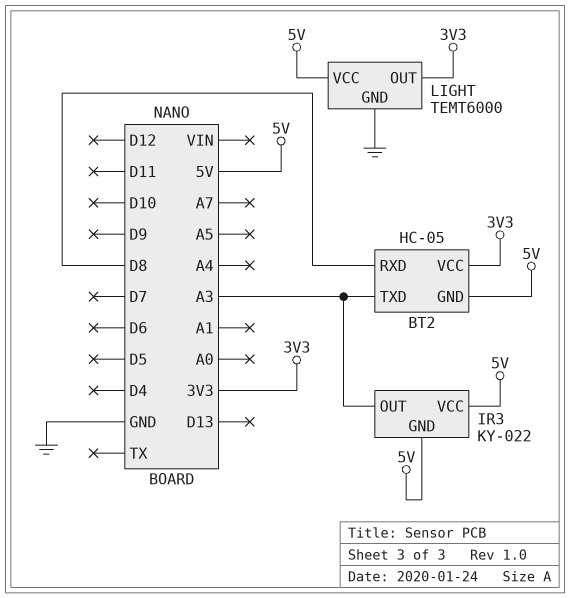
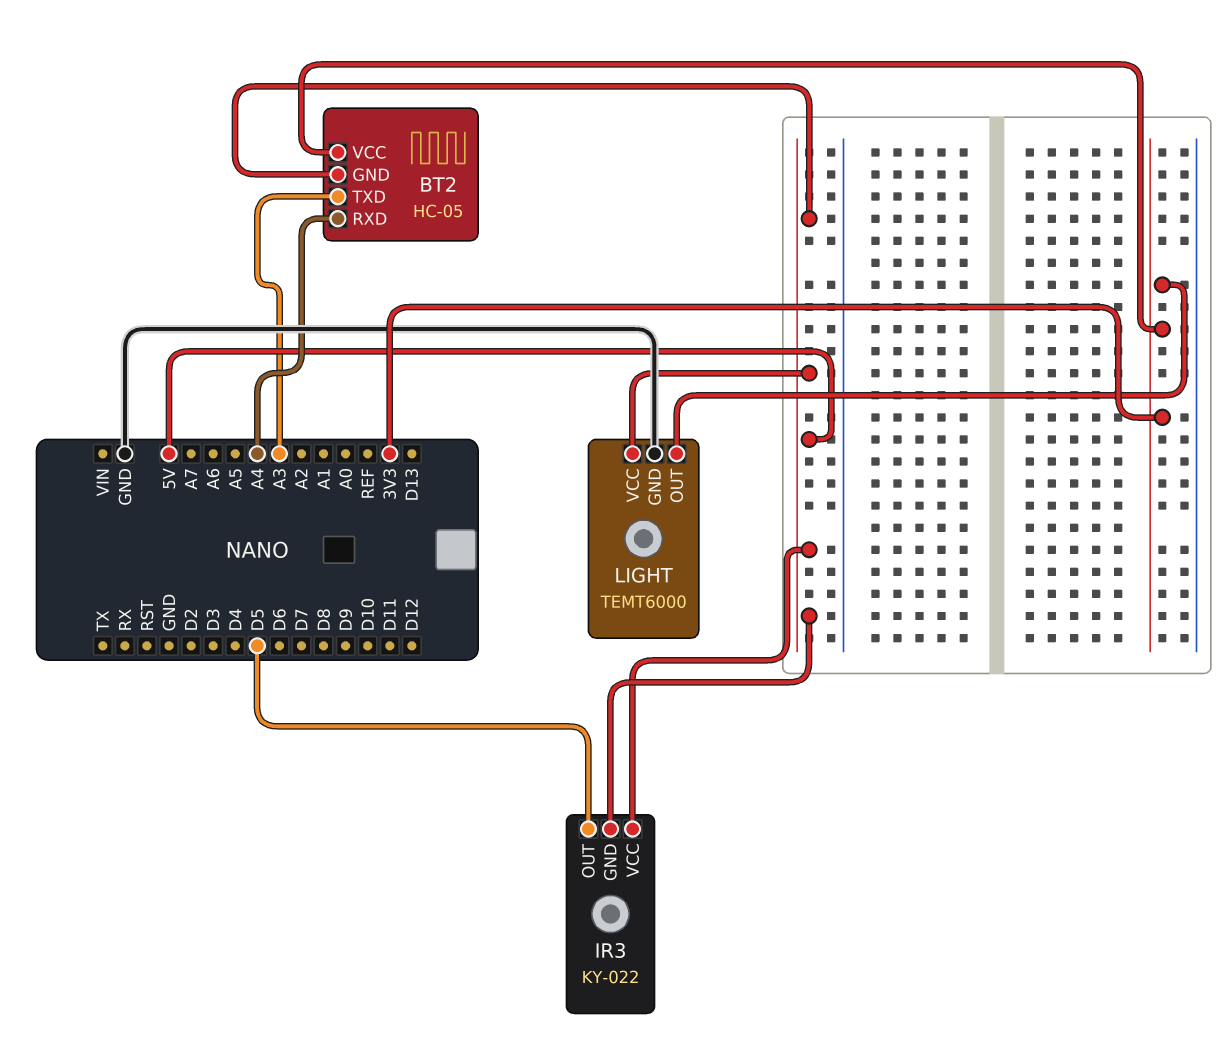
BT2 pin RXD: D8 -> A4
IR3 pin OUT: A3 -> D5

